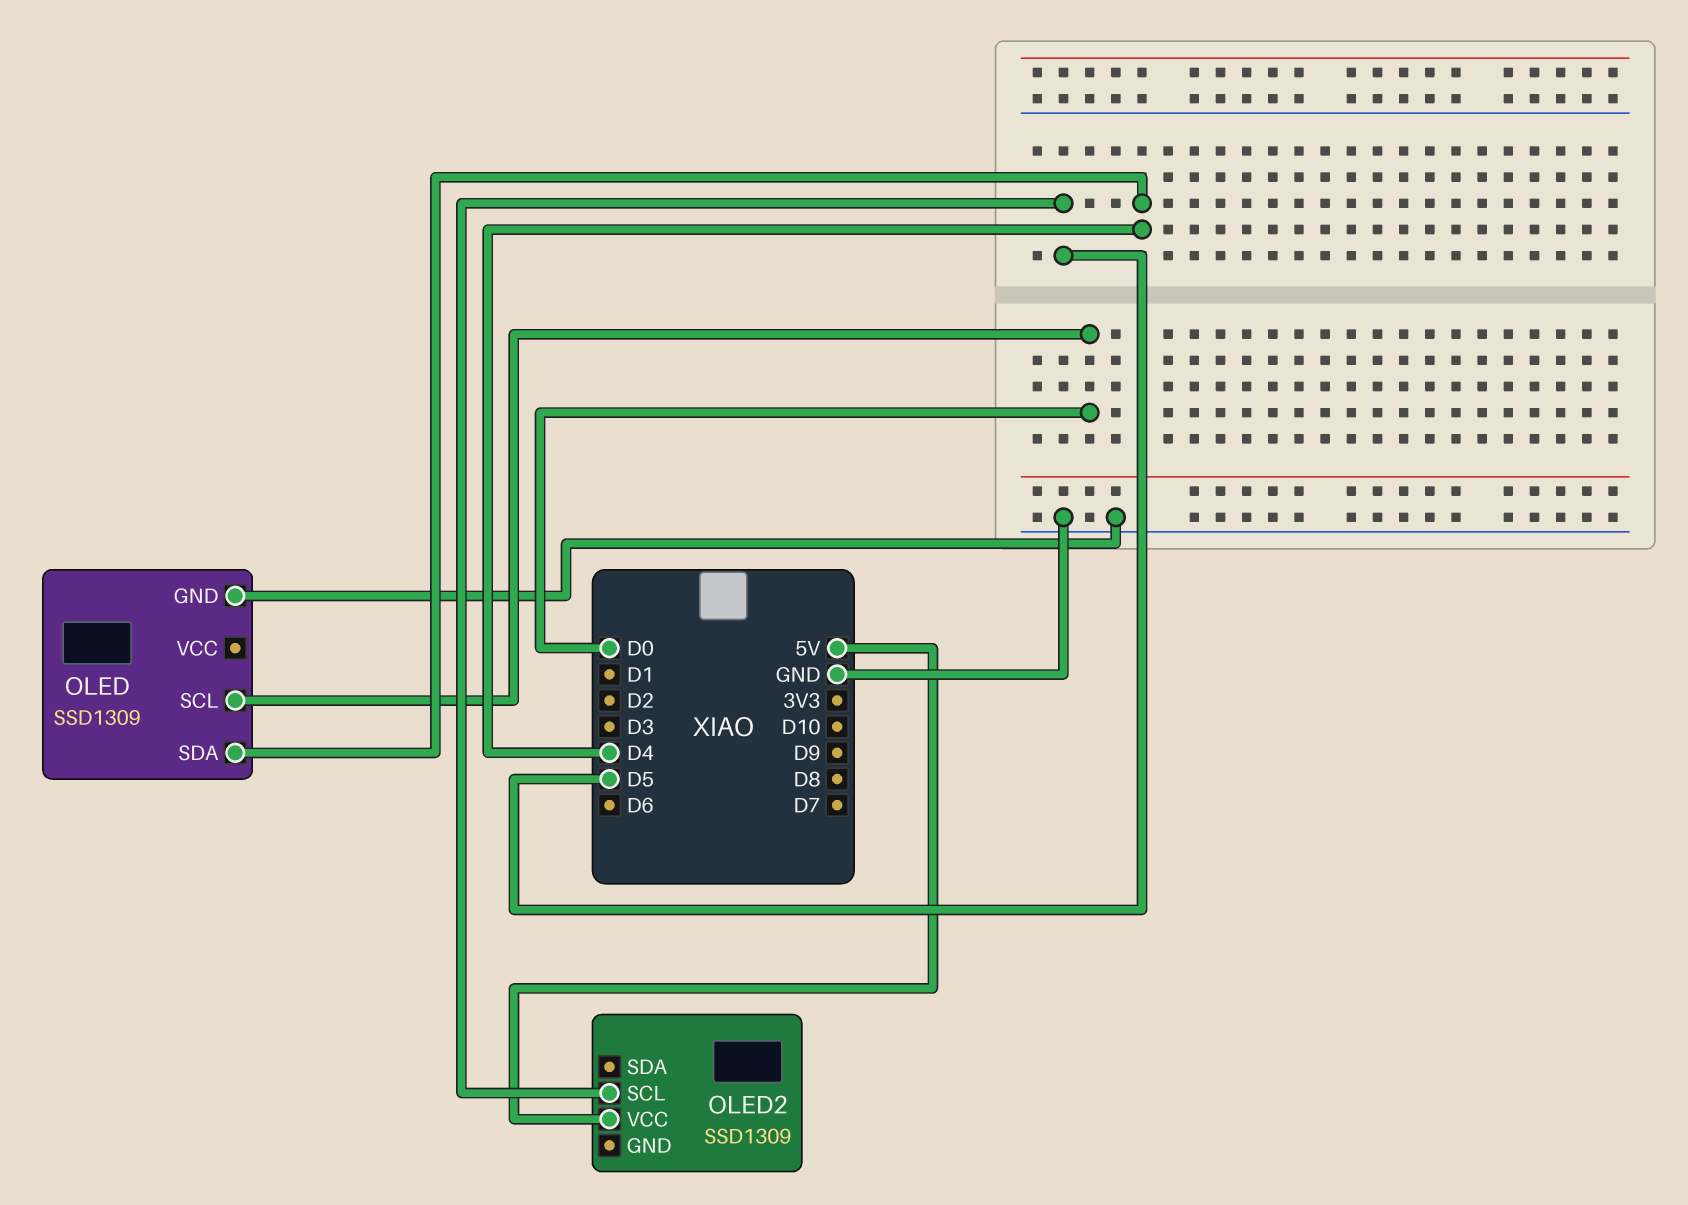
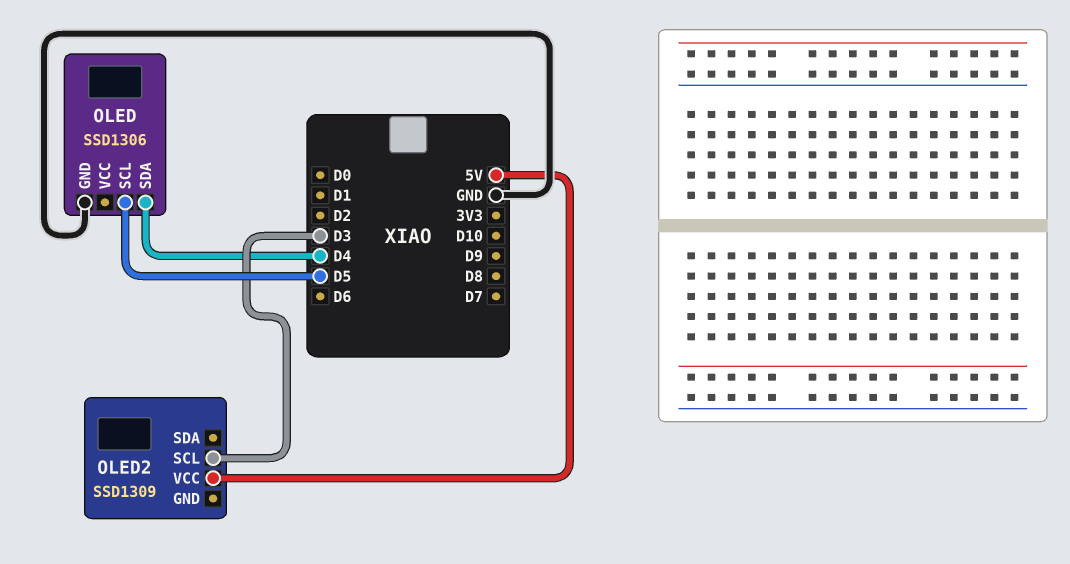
OLED: SSD1309 -> SSD1306
OLED pin SCL: D0 -> D5
OLED2 pin SCL: D5 -> D3

